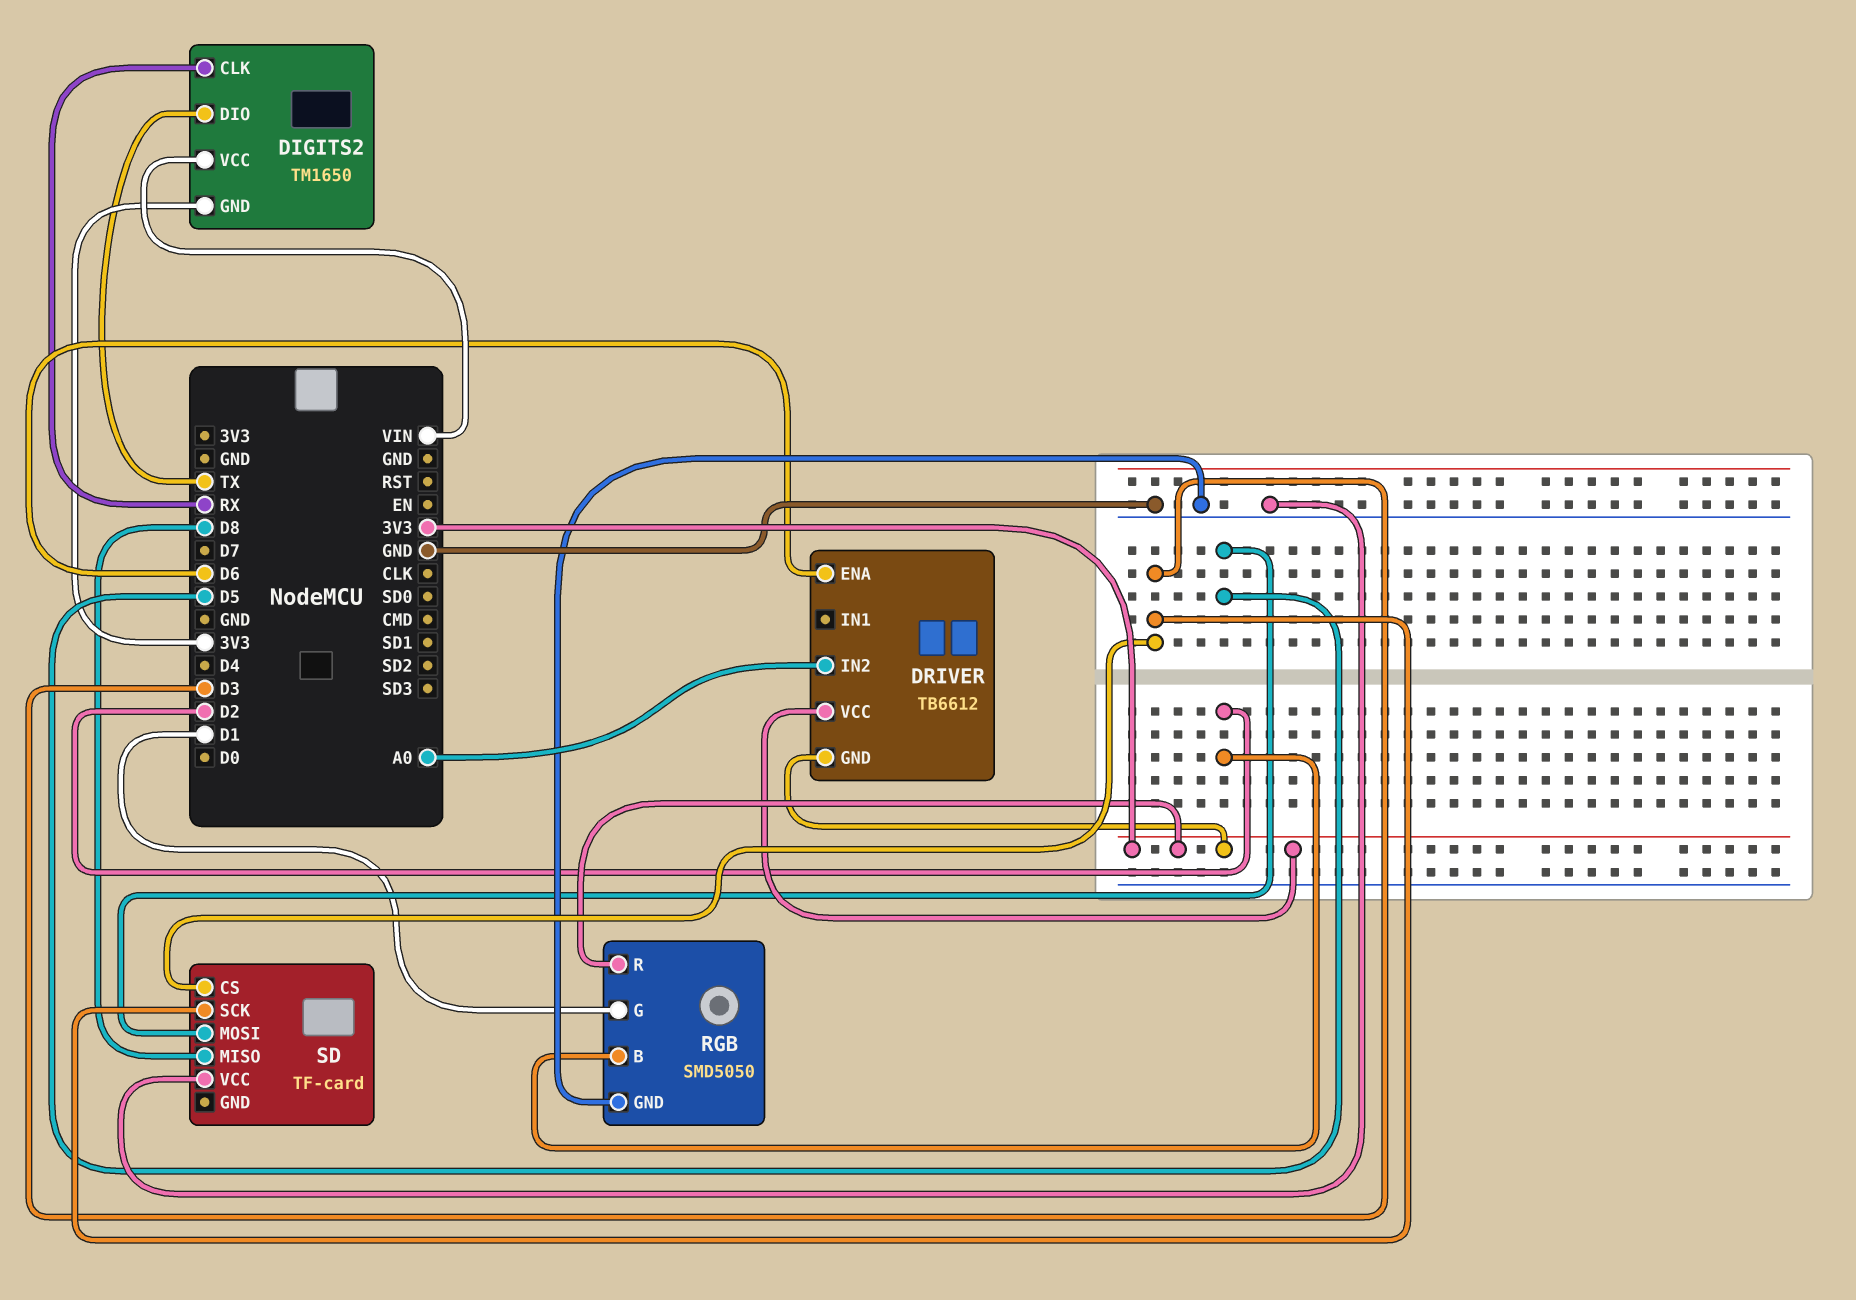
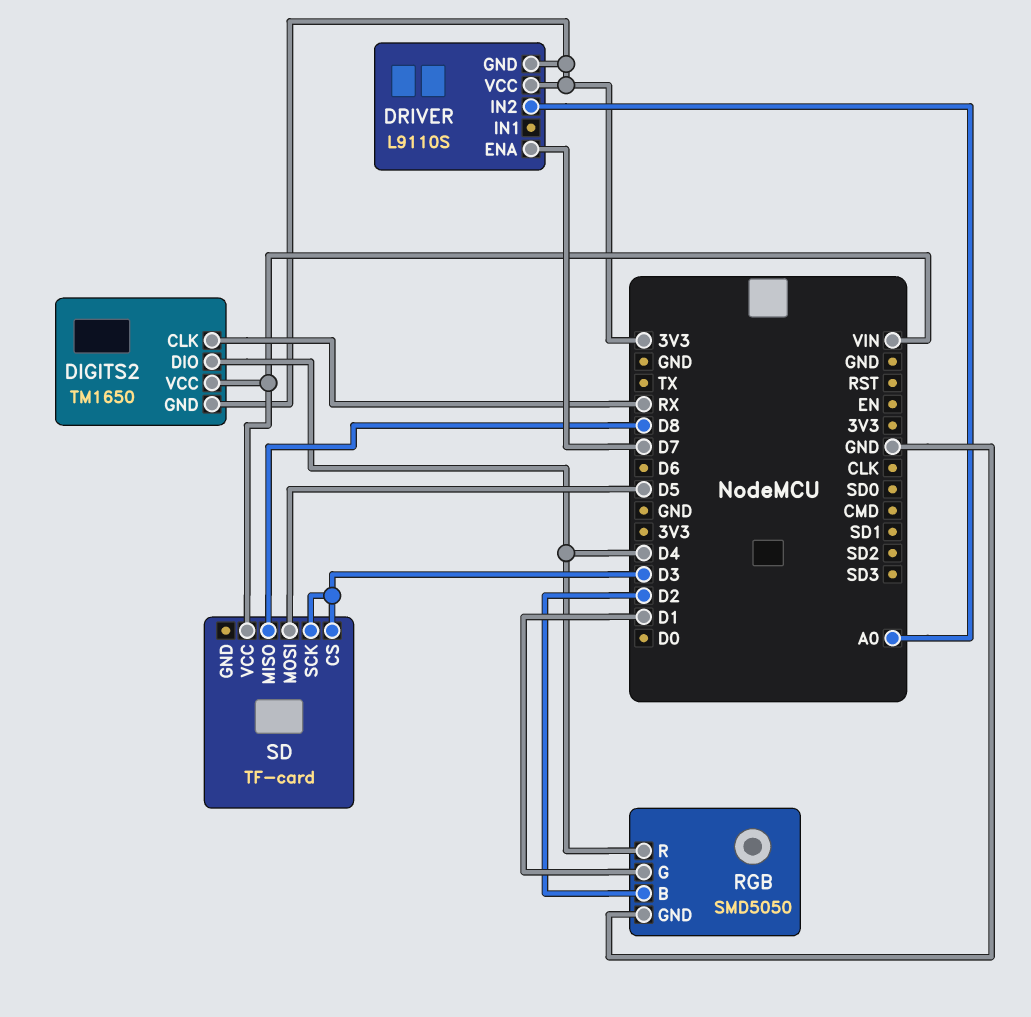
DIGITS2 pin DIO: TX -> D4
DRIVER: TB6612 -> L9110S
DRIVER pin ENA: D6 -> D7
RGB pin R: 3V3 -> D4
SD pin VCC: GND -> VIN

